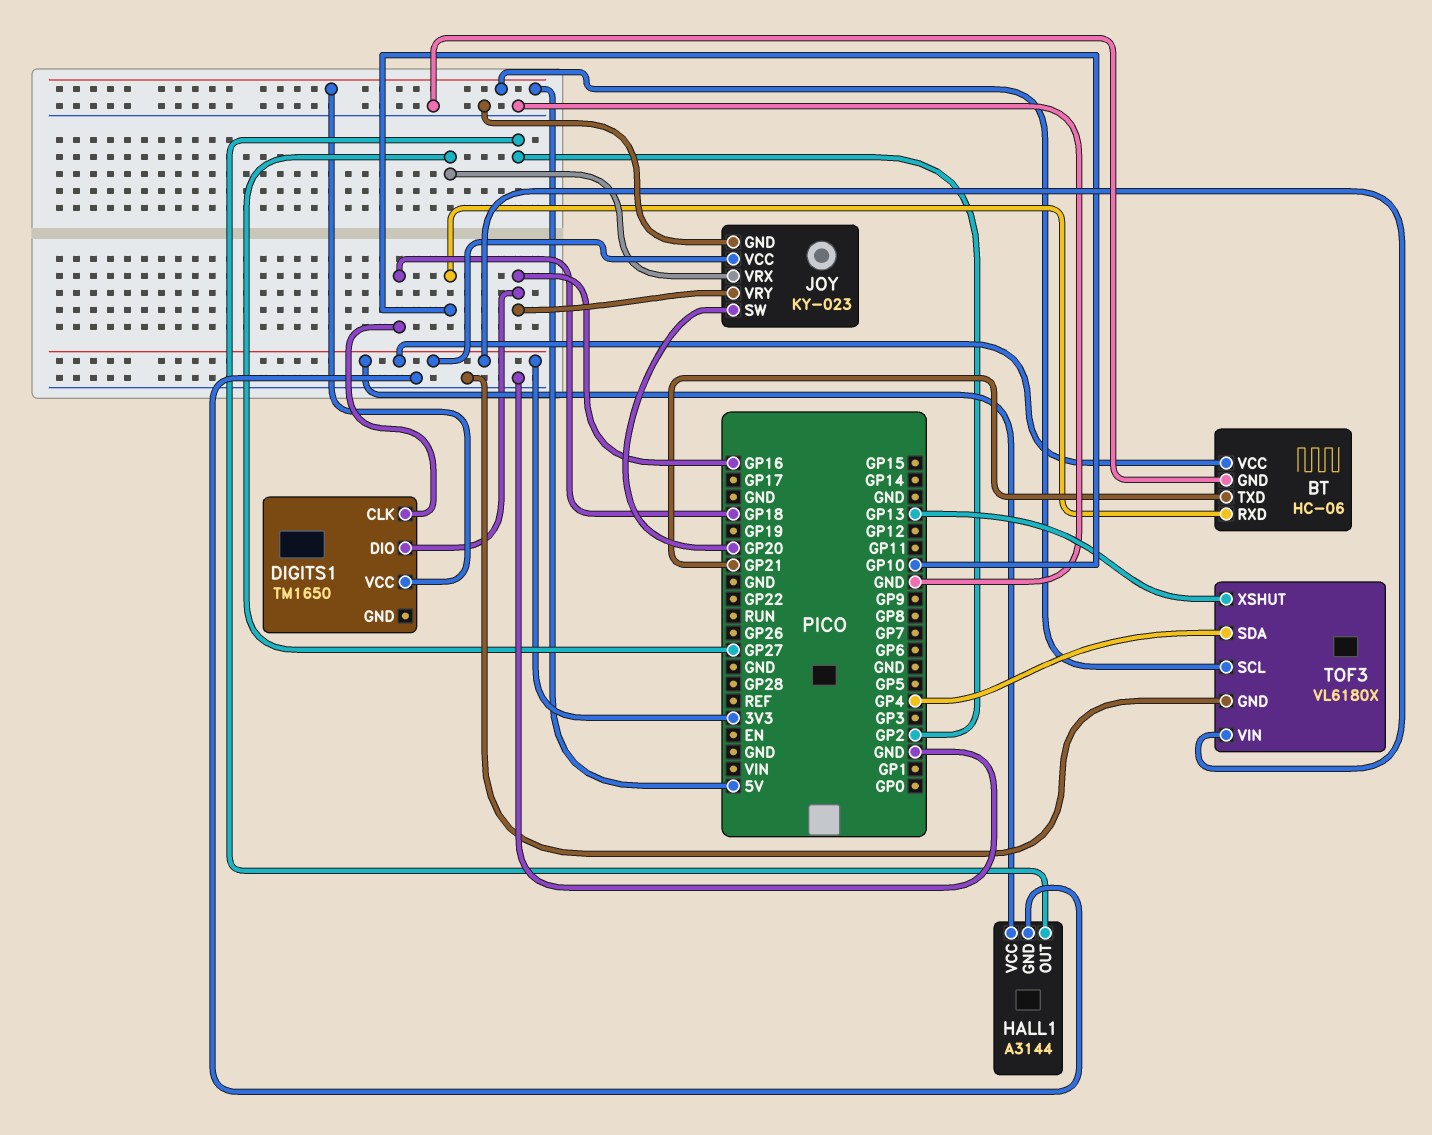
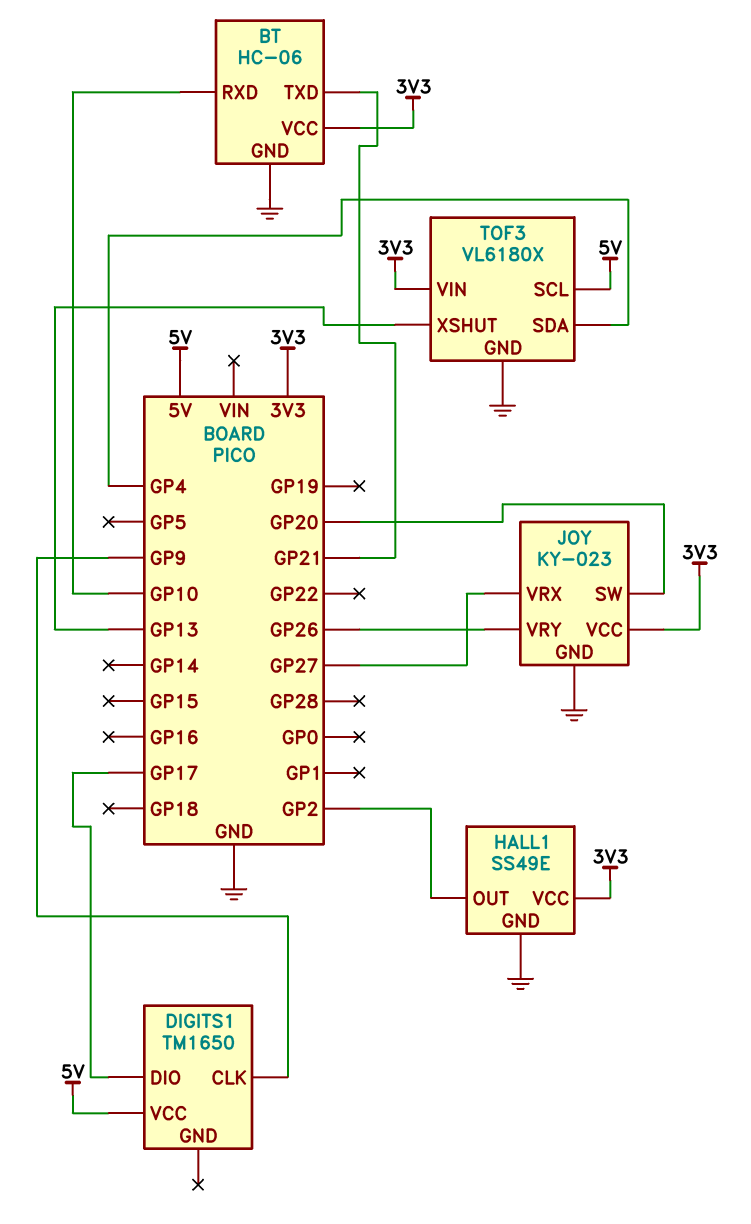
DIGITS1 pin CLK: GP18 -> GP9
DIGITS1 pin DIO: GP16 -> GP17
HALL1: A3144 -> SS49E
JOY pin VRY: GP16 -> GP26

